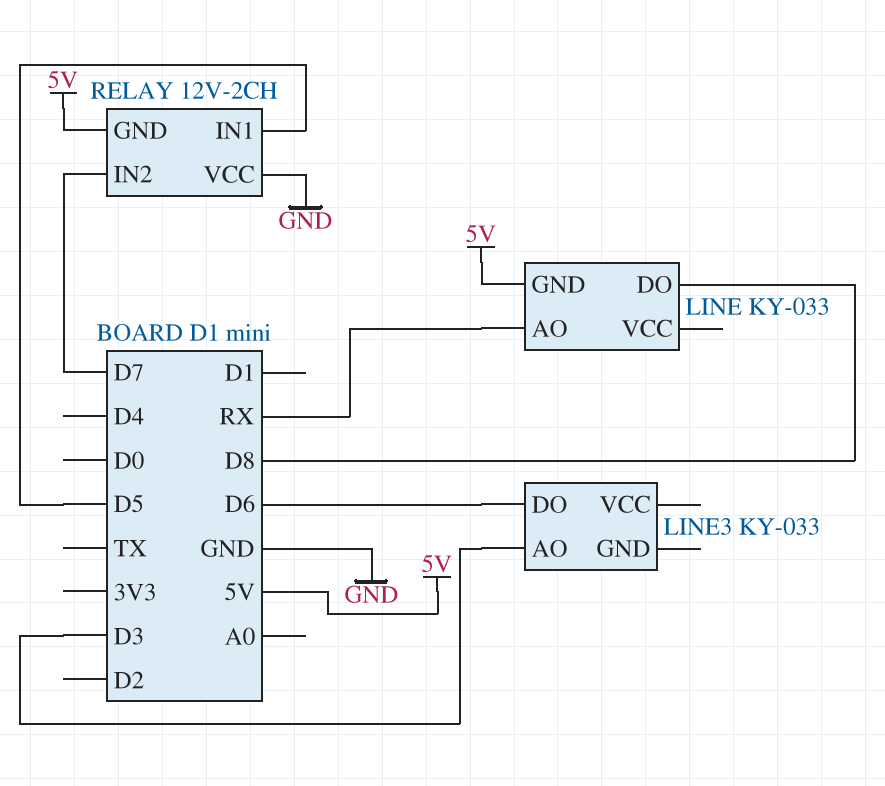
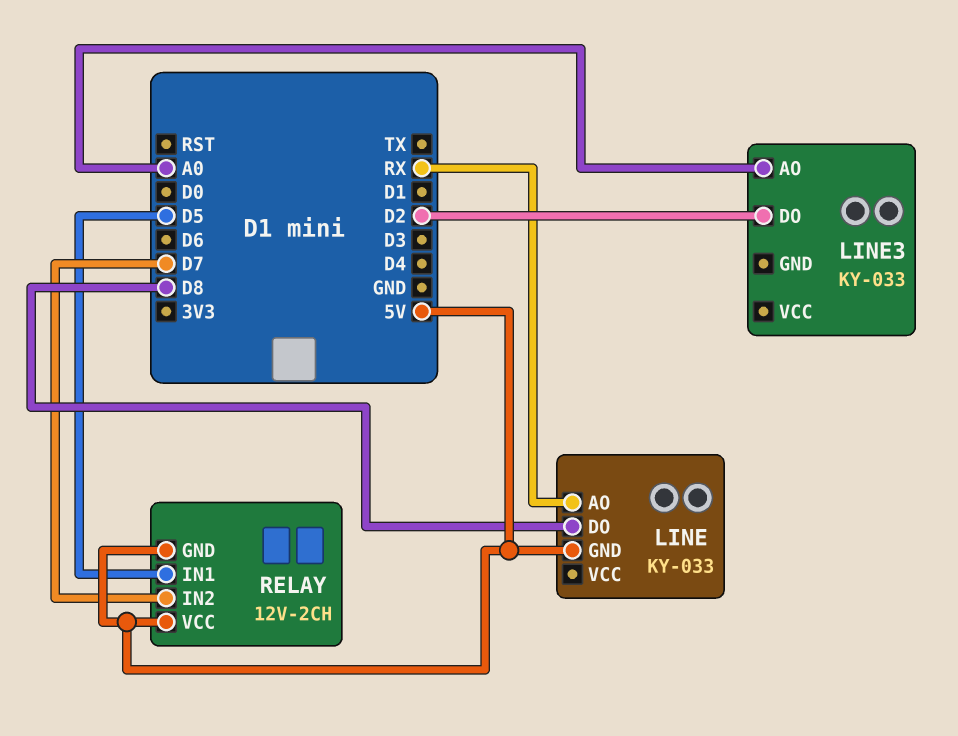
LINE3 pin AO: D3 -> A0
LINE3 pin DO: D6 -> D2
RELAY pin VCC: GND -> 5V

